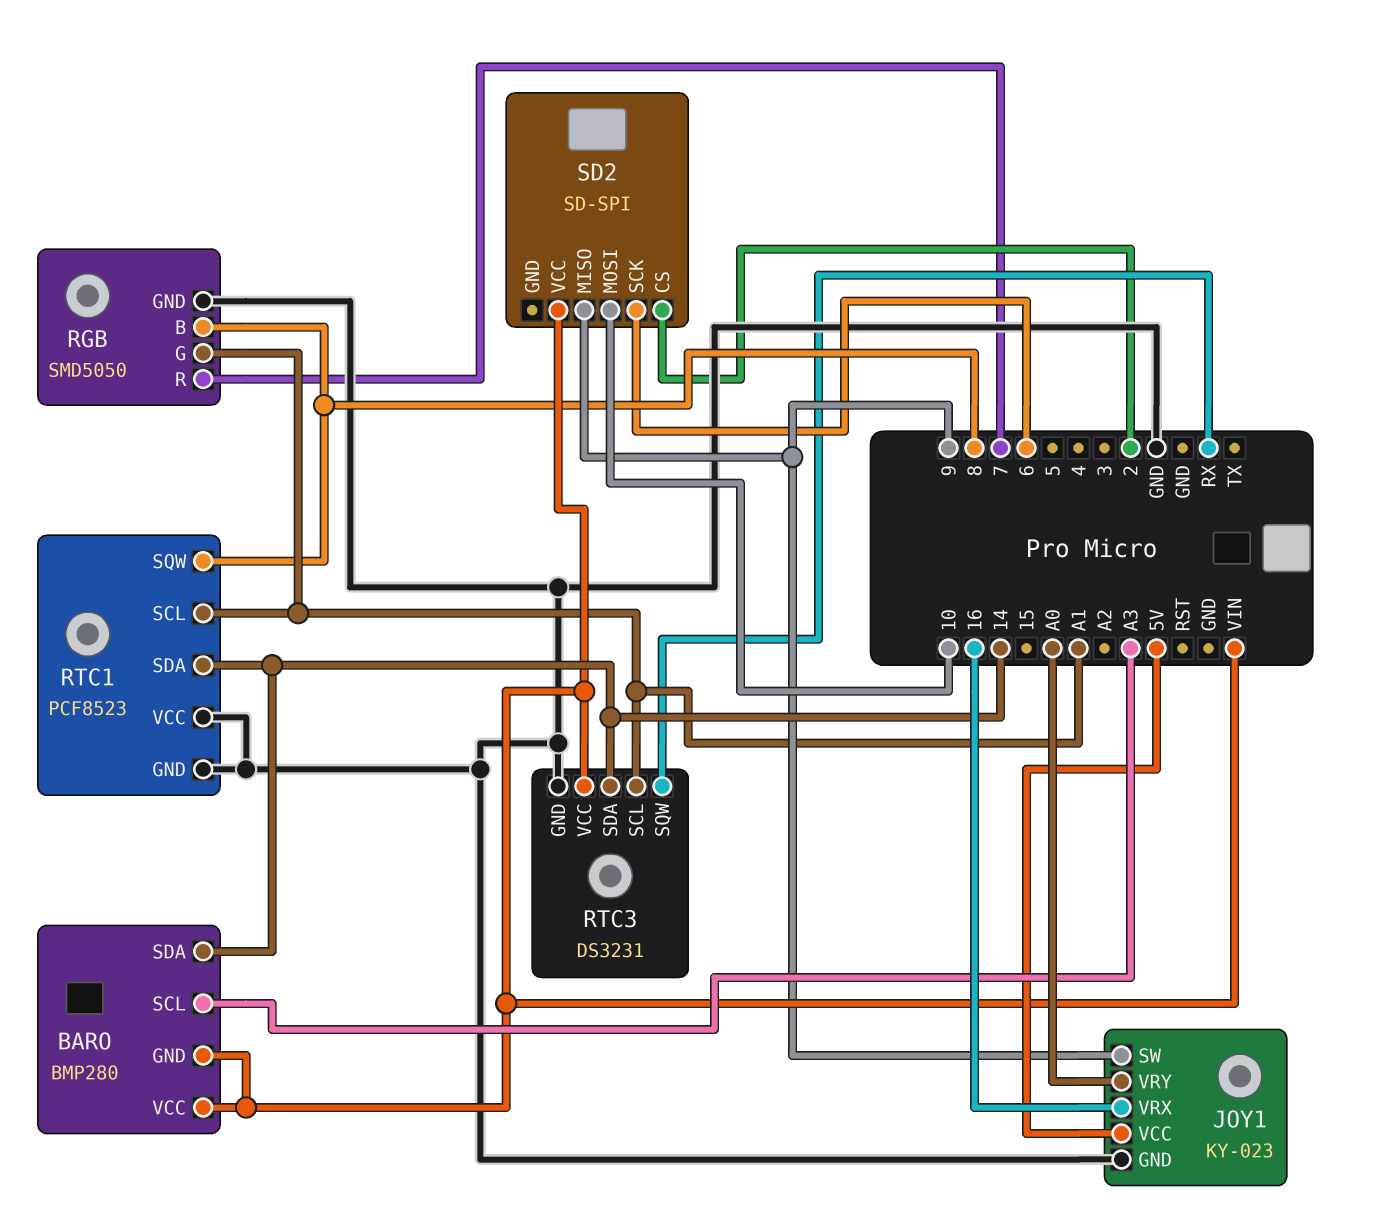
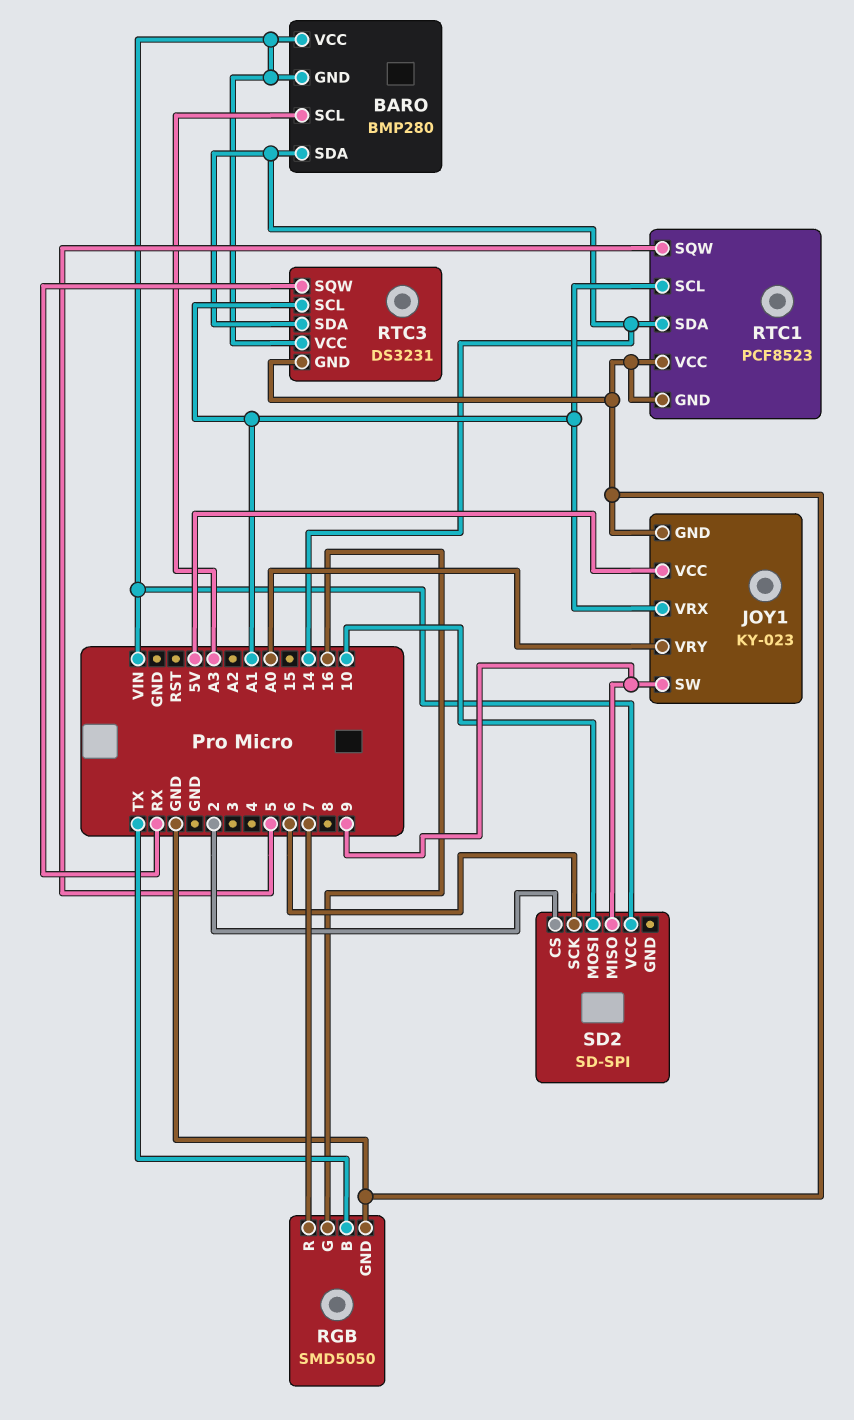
JOY1 pin VRX: 16 -> A1
RGB pin B: 8 -> TX
RGB pin G: A1 -> 16
RTC1 pin SQW: 8 -> 5

